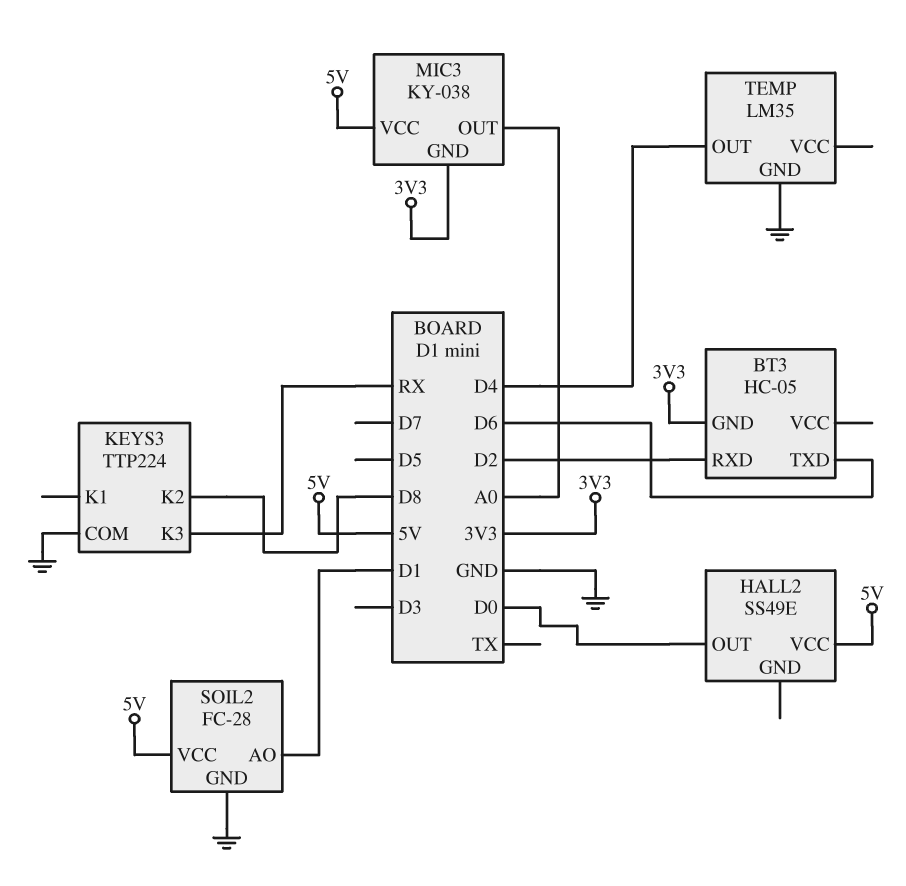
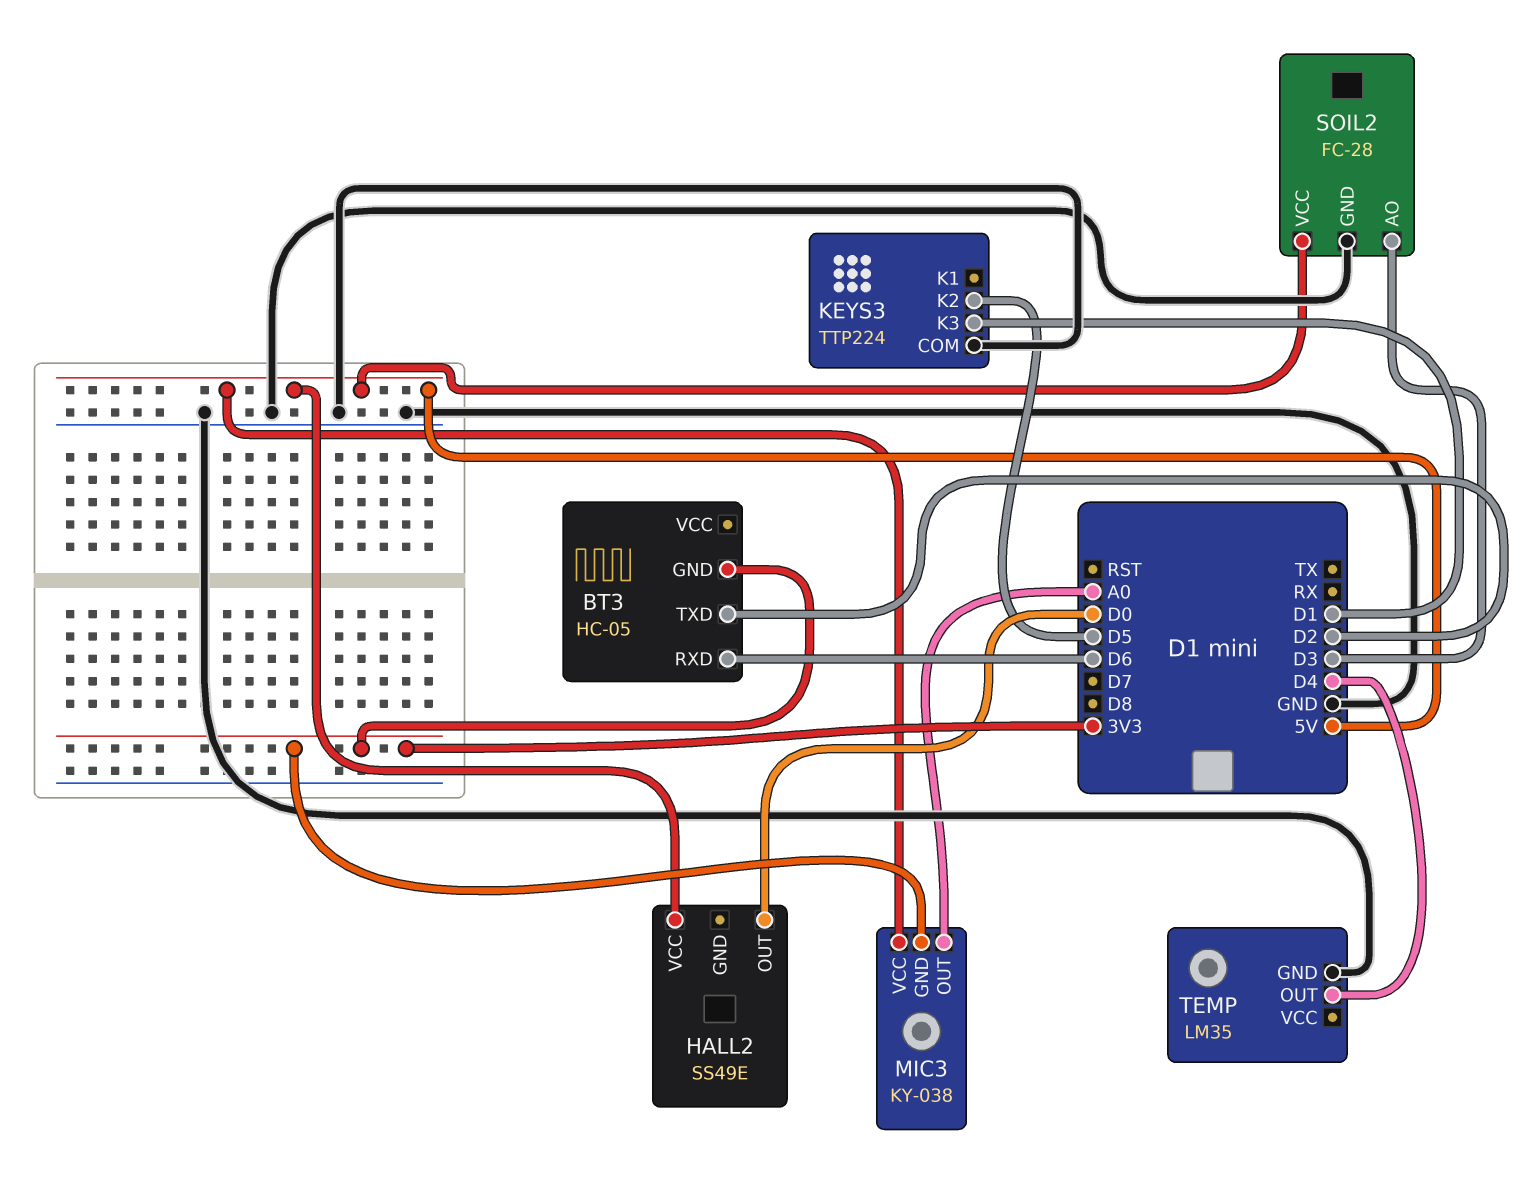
BT3 pin RXD: D2 -> D6
BT3 pin TXD: D6 -> D2
KEYS3 pin K2: D8 -> D5
KEYS3 pin K3: RX -> D1
SOIL2 pin AO: D1 -> D3

